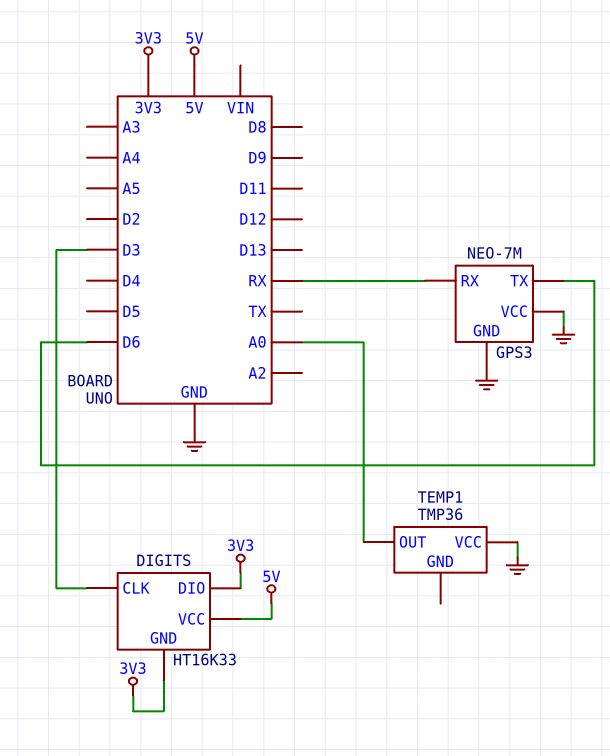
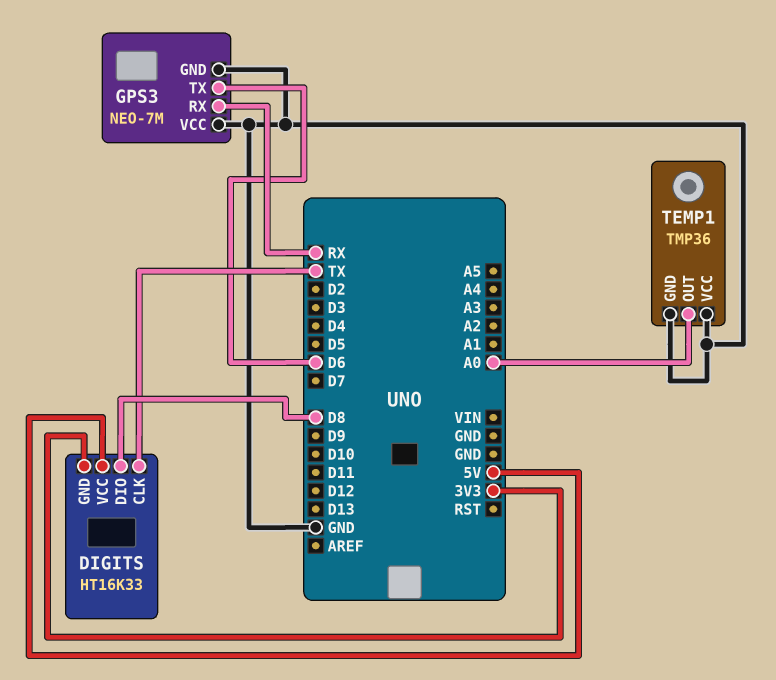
DIGITS pin CLK: D3 -> TX
DIGITS pin DIO: 3V3 -> D8
TEMP1 pin GND: none -> GND

